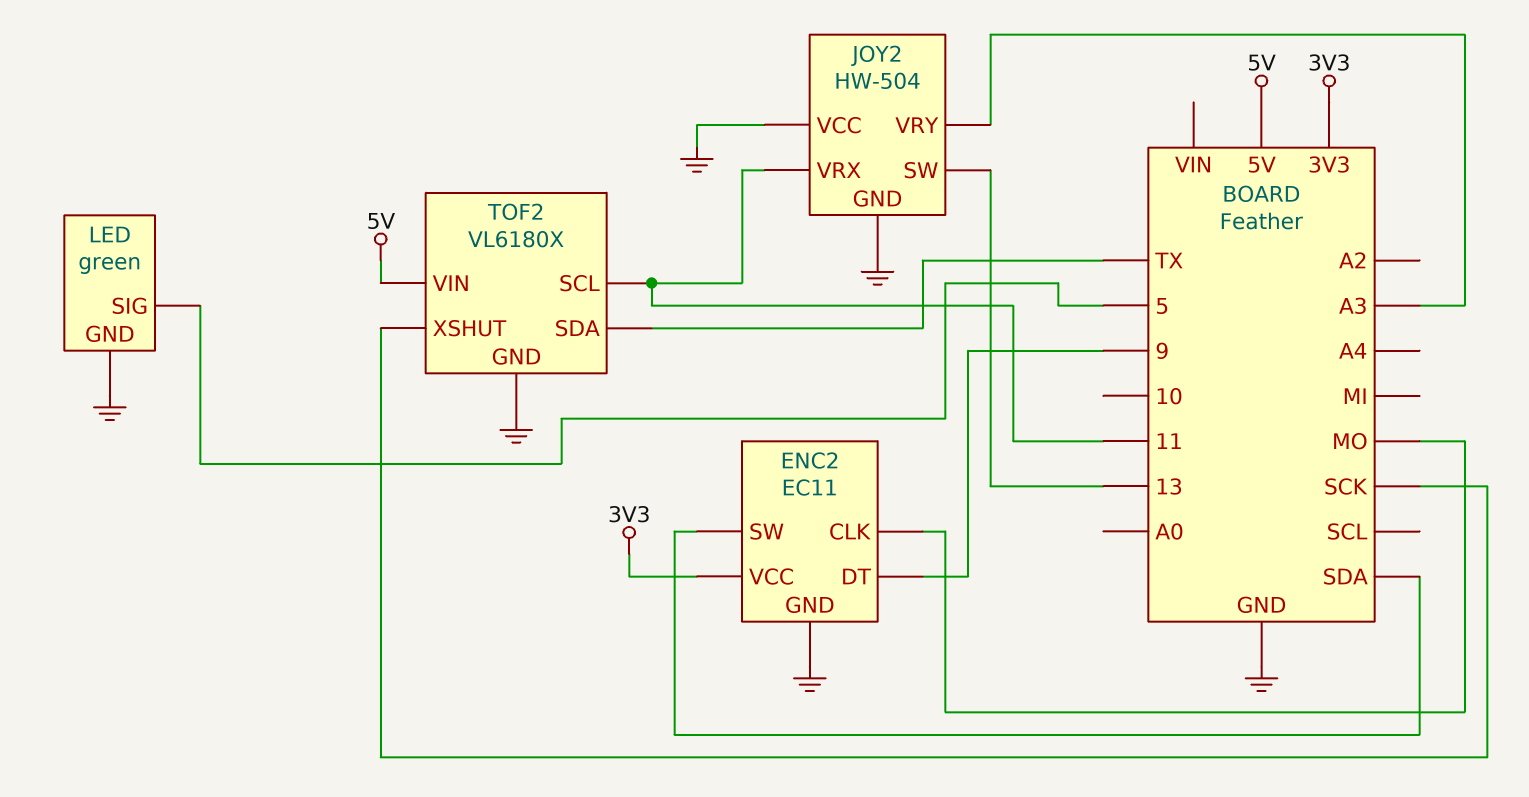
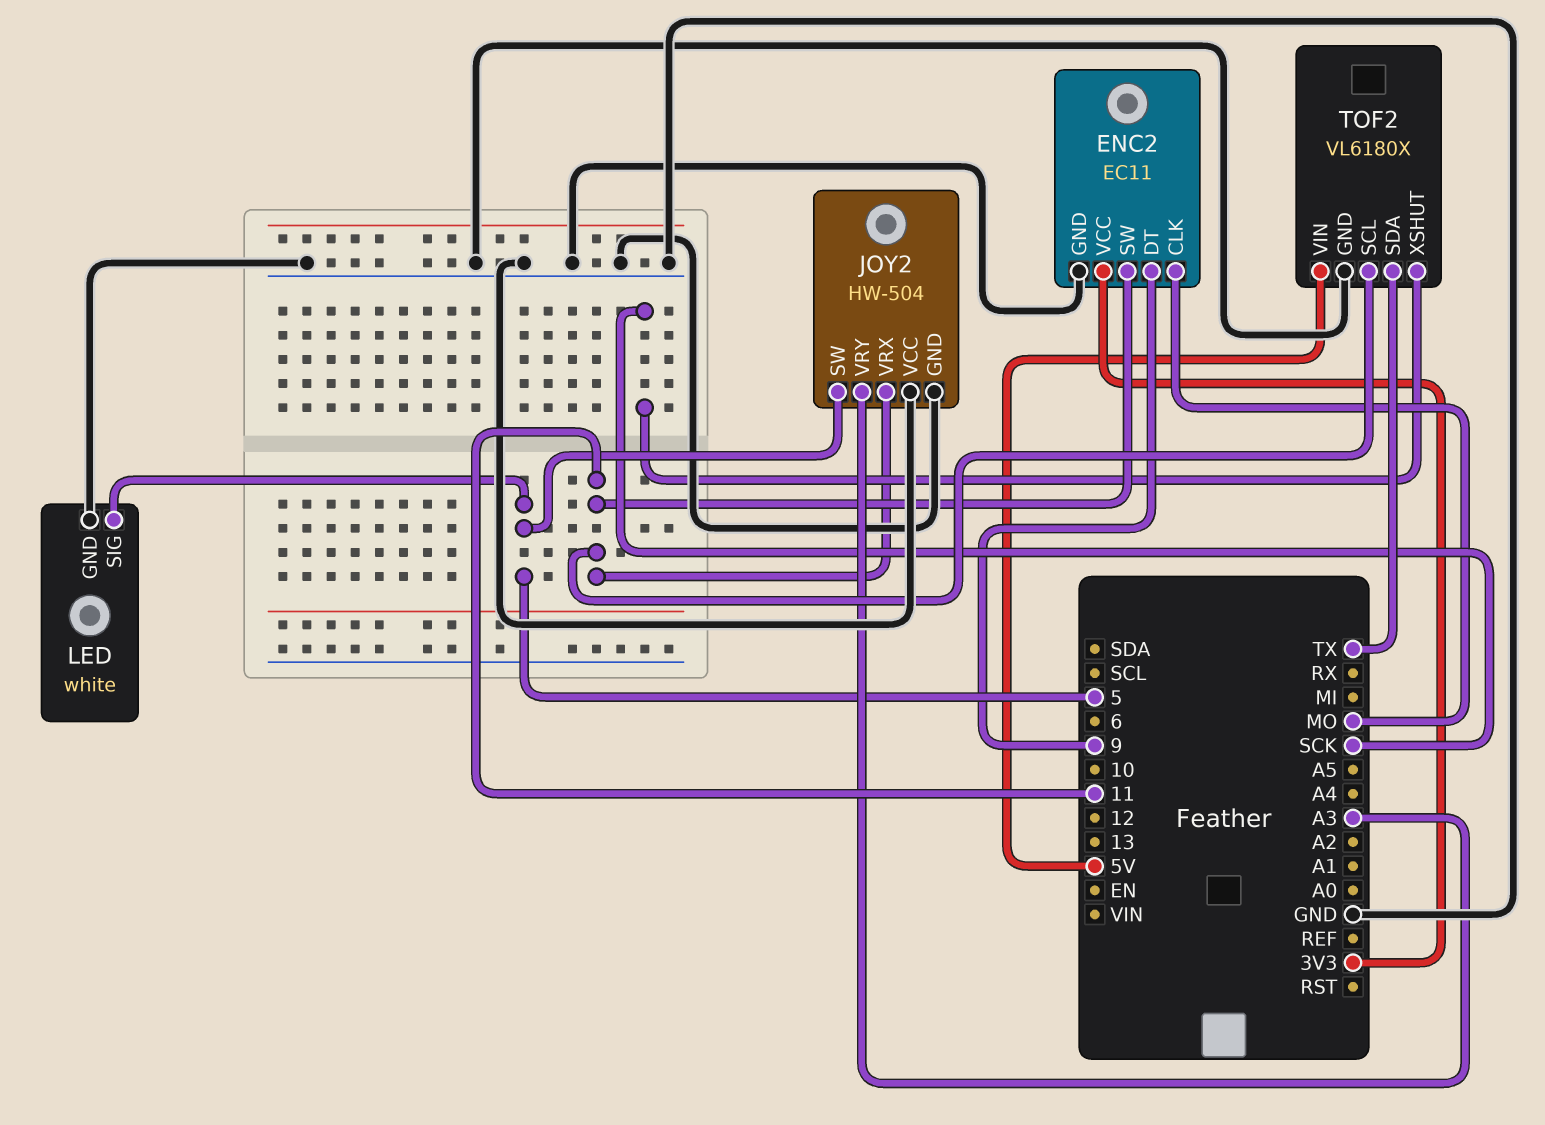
ENC2 pin SW: SDA -> 11
JOY2 pin SW: 13 -> 5
LED: green -> white

